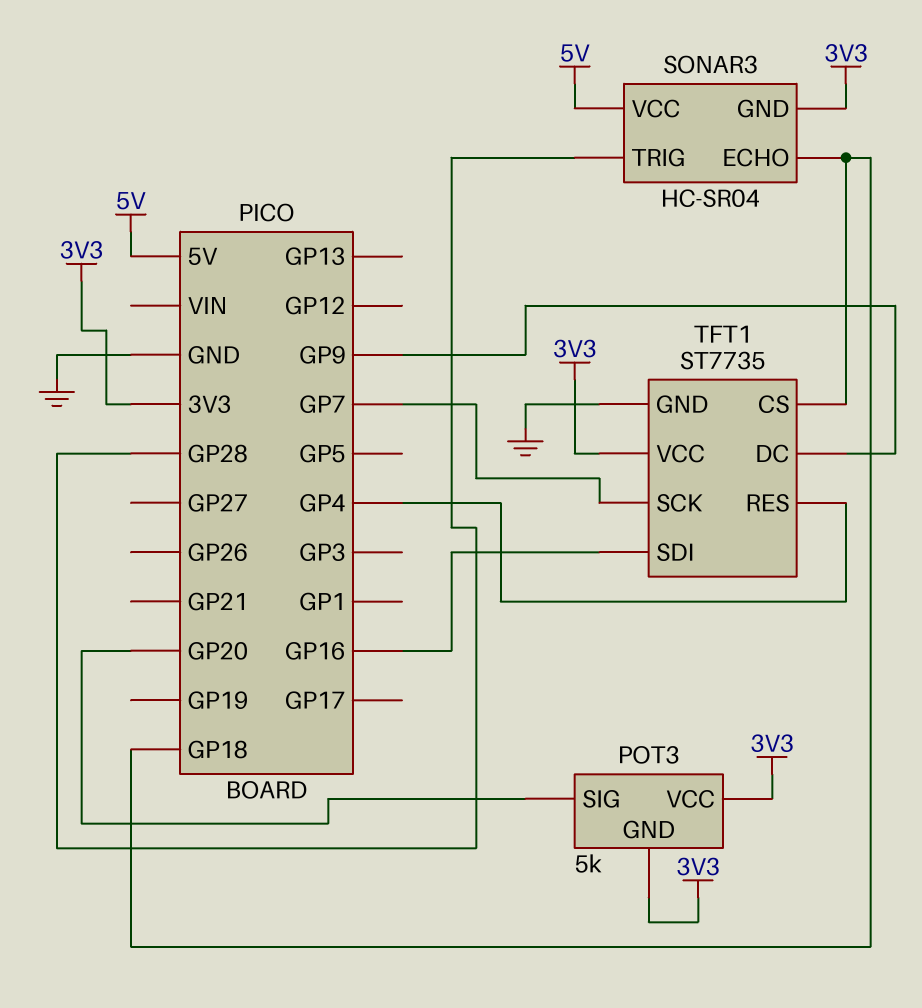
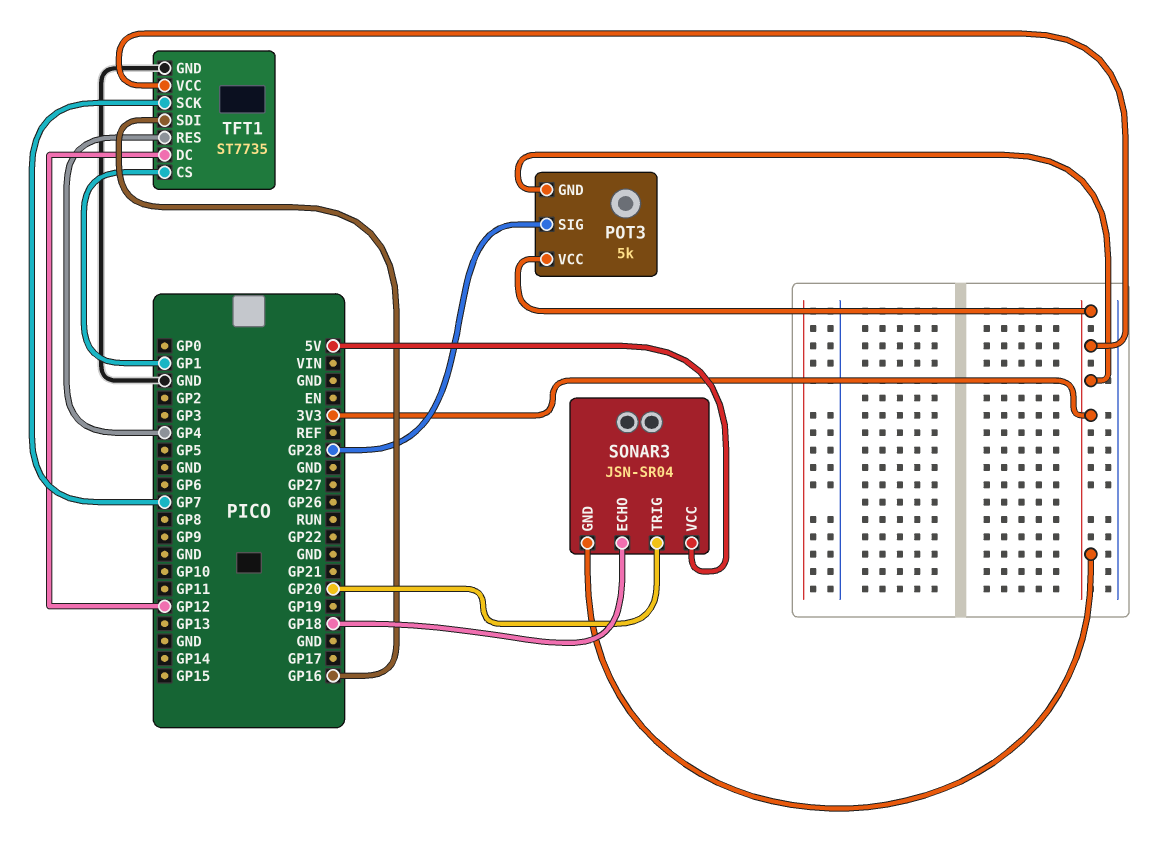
POT3 pin SIG: GP20 -> GP28
SONAR3: HC-SR04 -> JSN-SR04
SONAR3 pin TRIG: GP28 -> GP20
TFT1 pin CS: GP18 -> GP1
TFT1 pin DC: GP9 -> GP12

